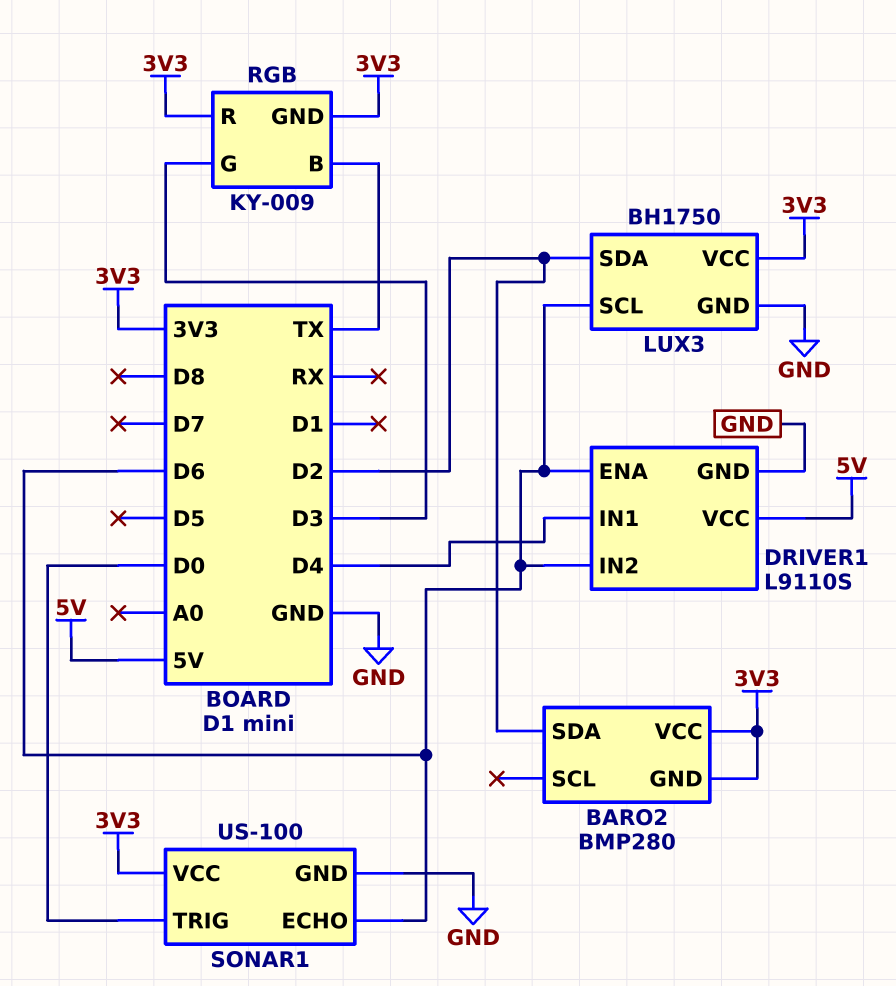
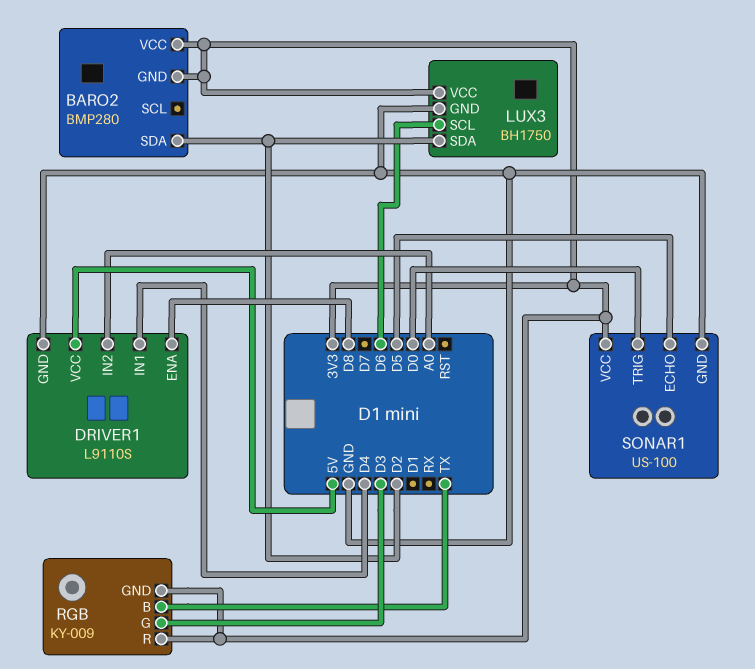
DRIVER1 pin ENA: D6 -> D8
DRIVER1 pin IN2: D6 -> A0
SONAR1 pin ECHO: D6 -> D5

